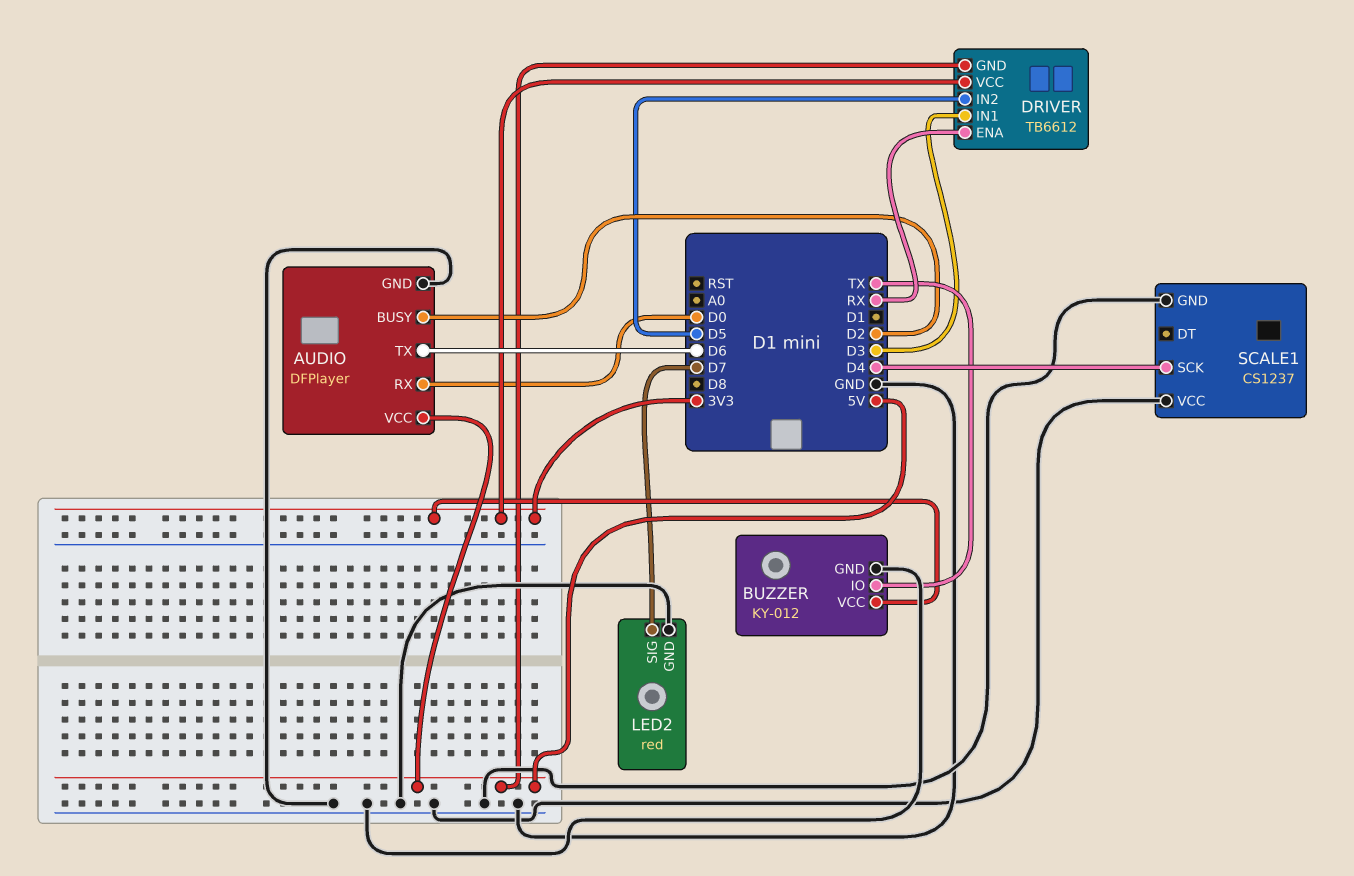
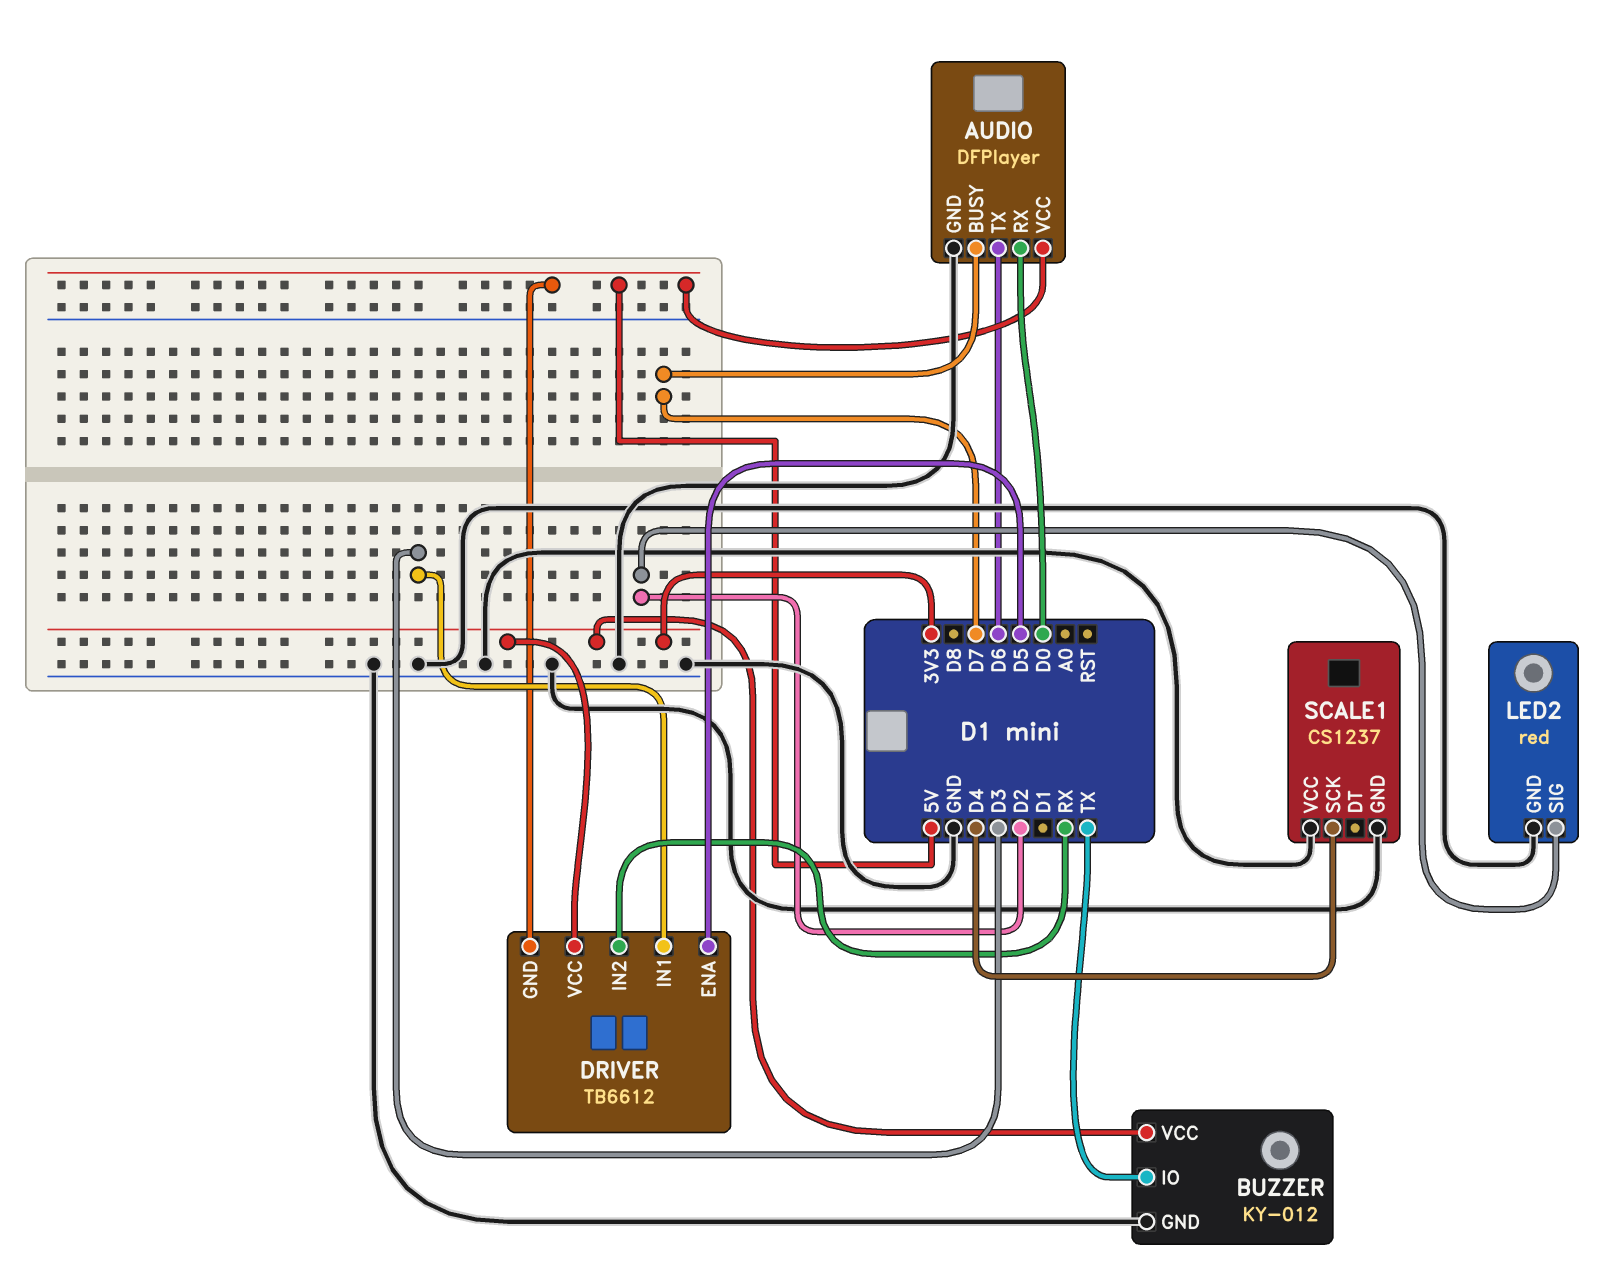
AUDIO pin BUSY: D2 -> D7
DRIVER pin ENA: RX -> D5
DRIVER pin IN2: D5 -> RX
LED2 pin SIG: D7 -> D2

